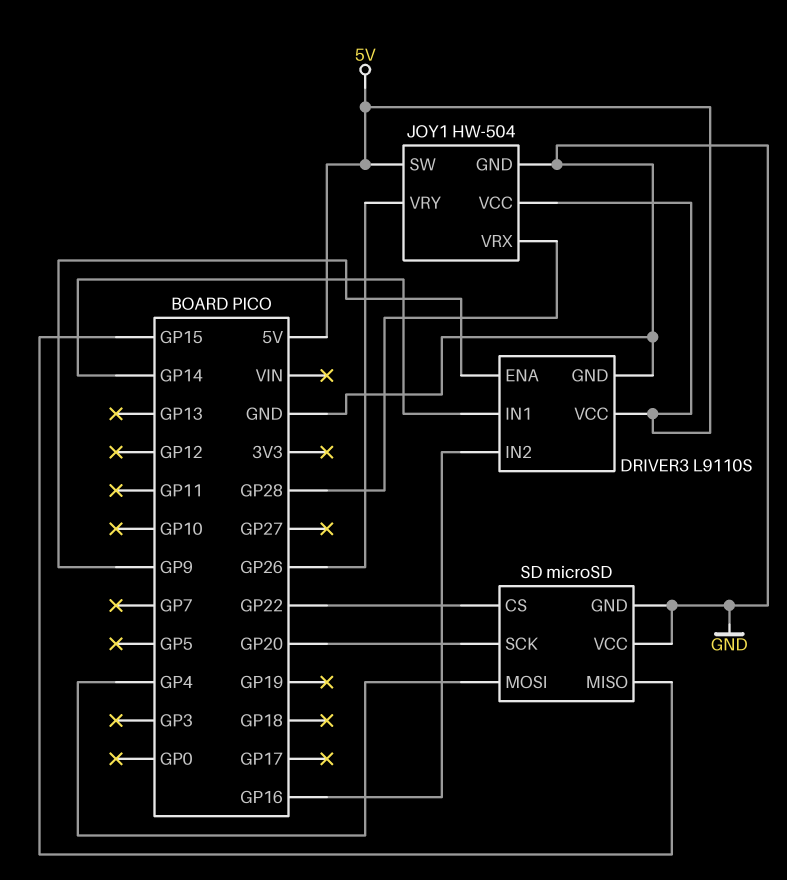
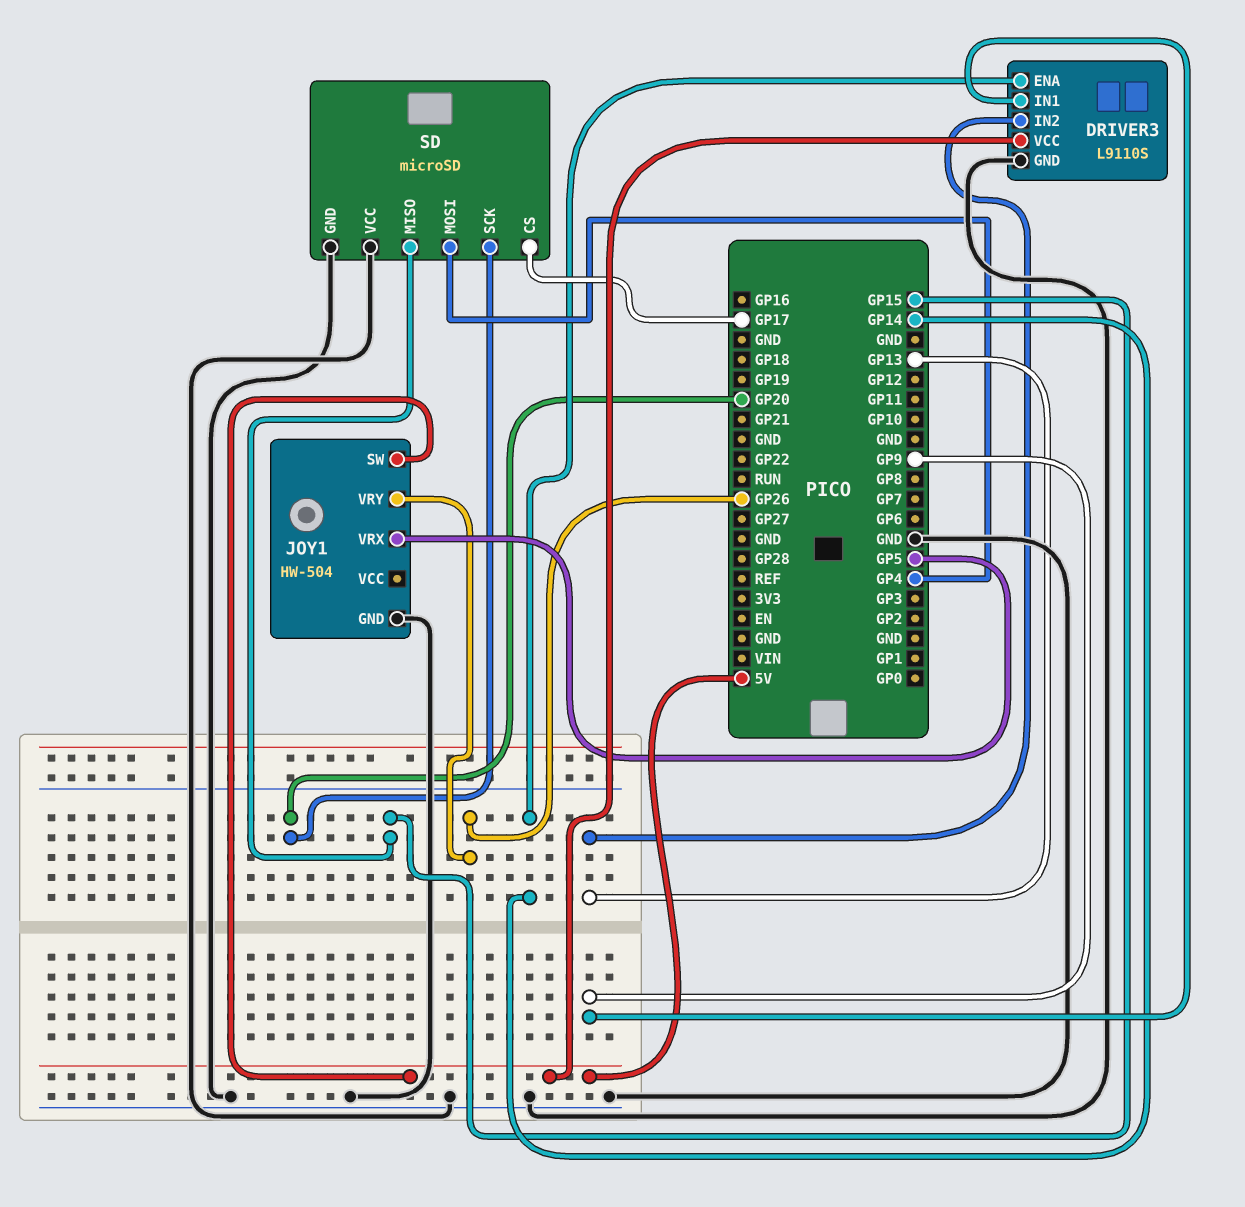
DRIVER3 pin ENA: GP9 -> GP14
DRIVER3 pin IN1: GP14 -> GP9
DRIVER3 pin IN2: GP16 -> GP13
JOY1 pin VCC: 5V -> none
JOY1 pin VRX: GP28 -> GP5
SD pin CS: GP22 -> GP17

